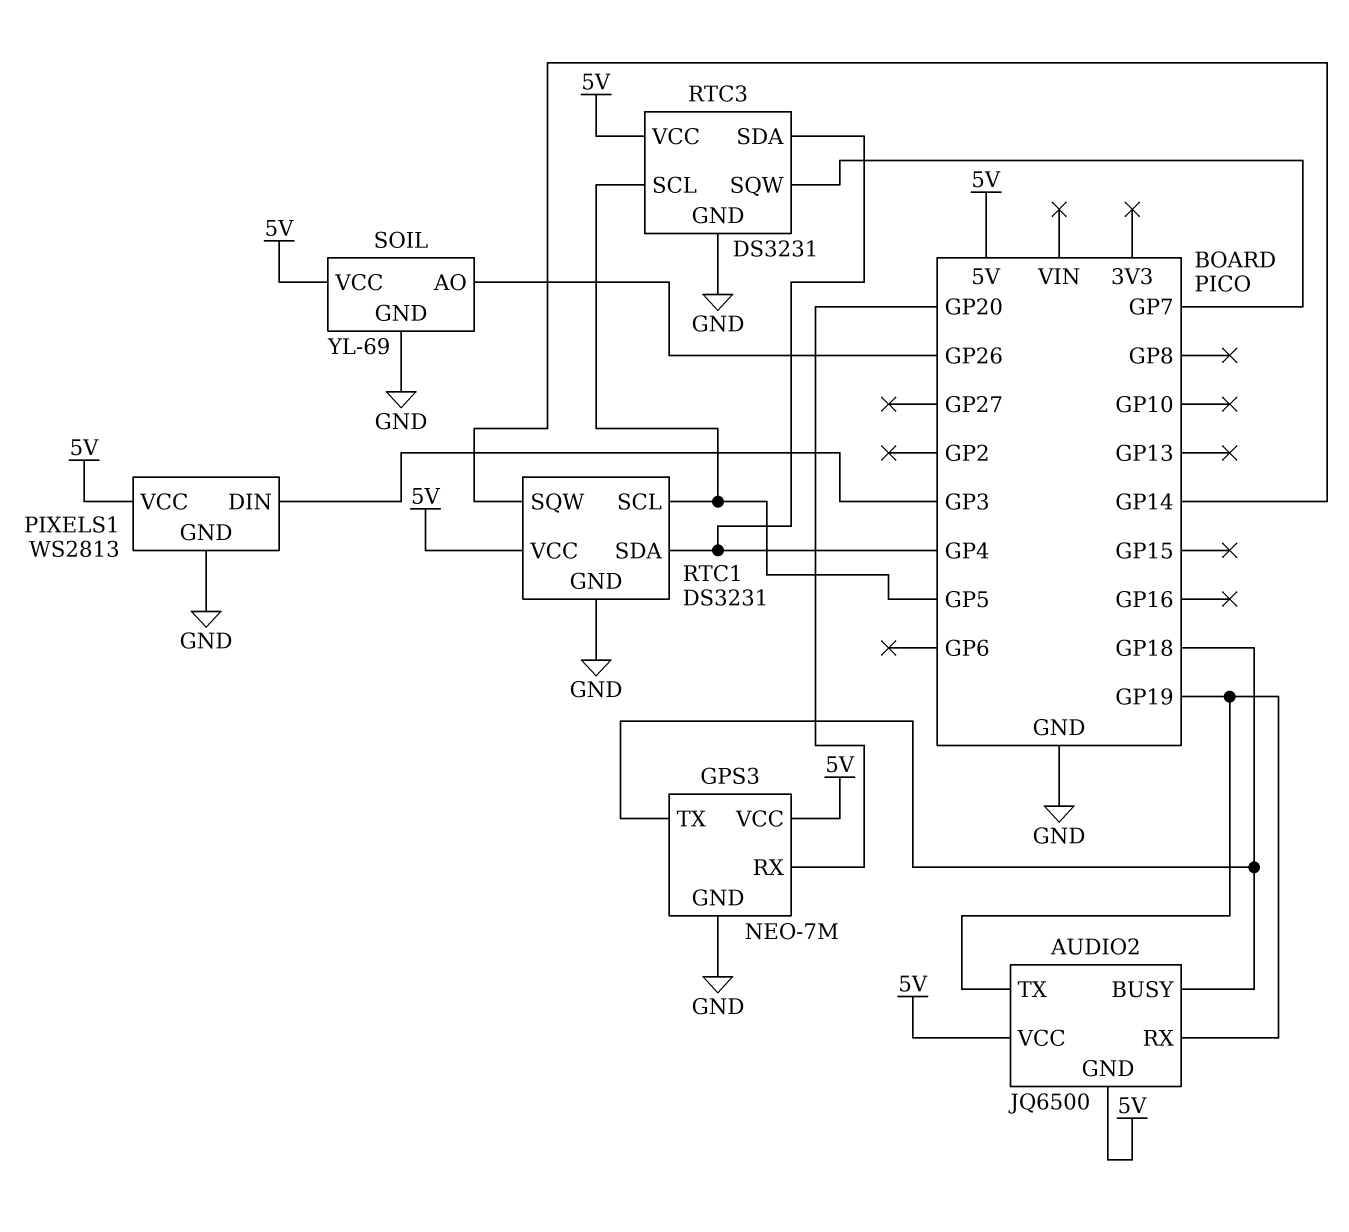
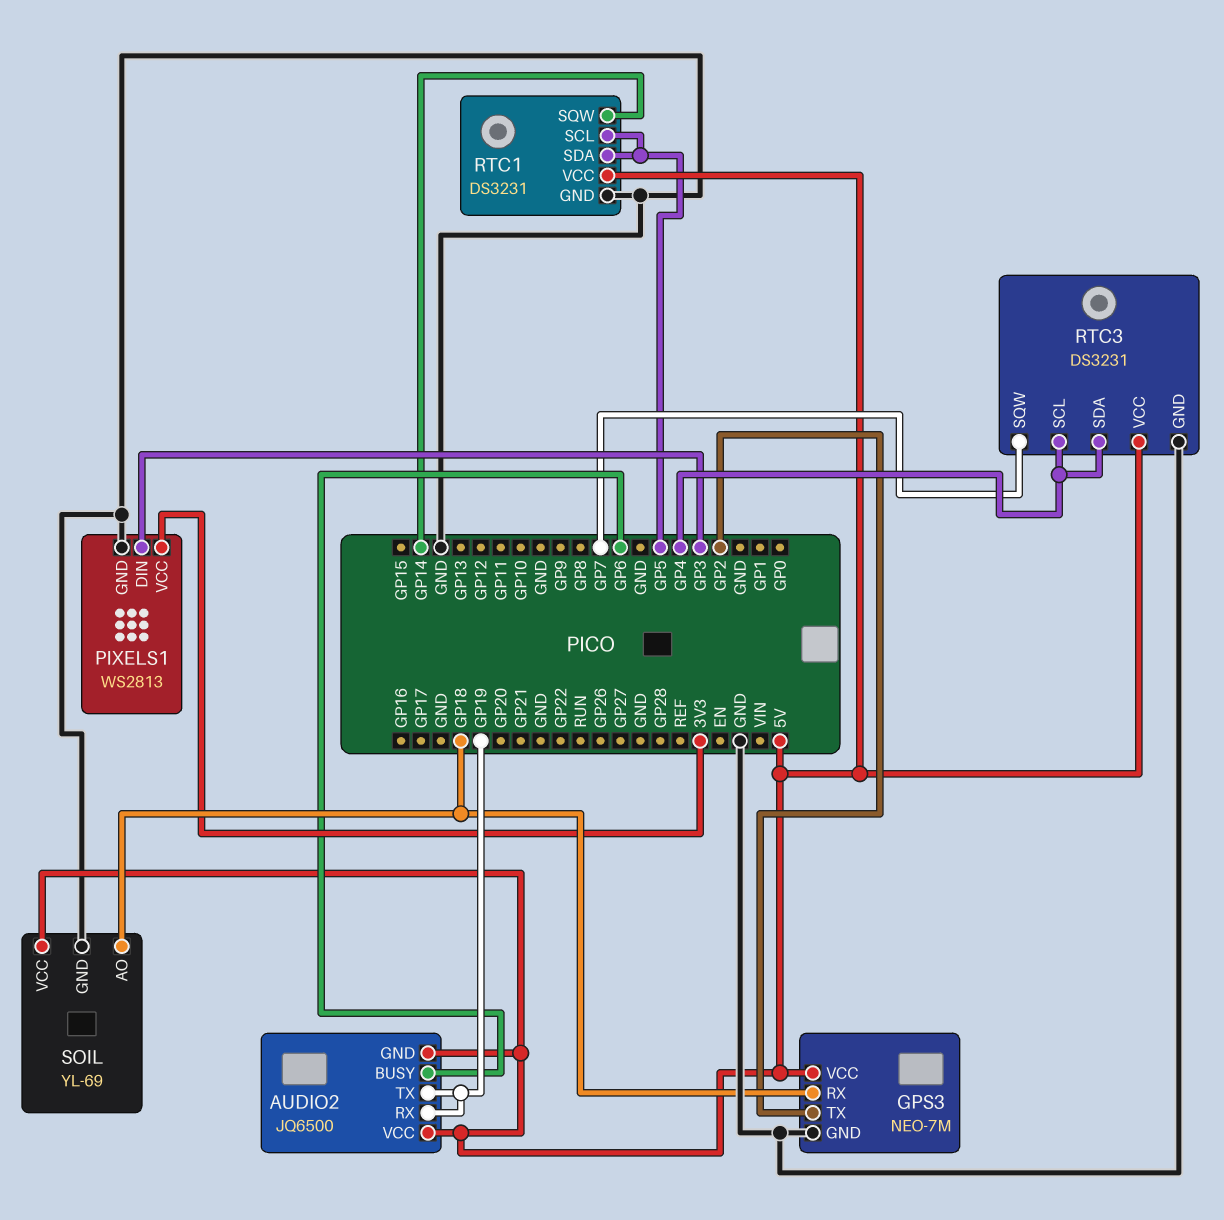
AUDIO2 pin BUSY: GP18 -> GP6
GPS3 pin RX: GP20 -> GP18
GPS3 pin TX: GP18 -> GP2
PIXELS1 pin VCC: 5V -> 3V3
RTC1 pin SDA: GP4 -> GP5
RTC3 pin SCL: GP5 -> GP4
SOIL pin AO: GP26 -> GP18

